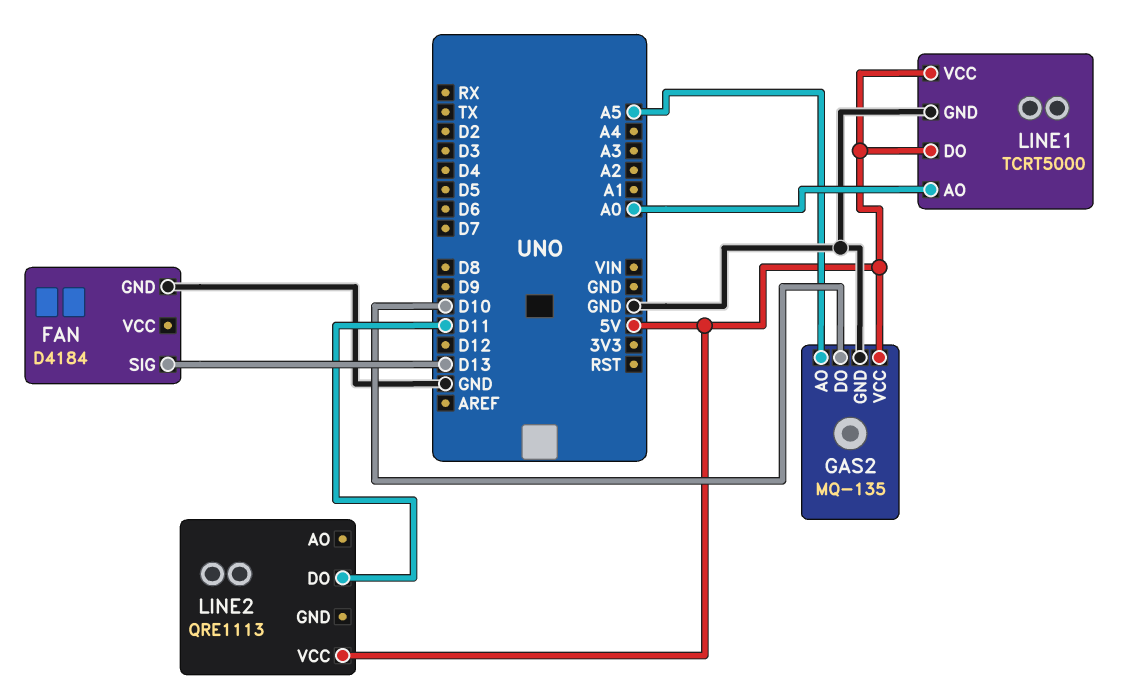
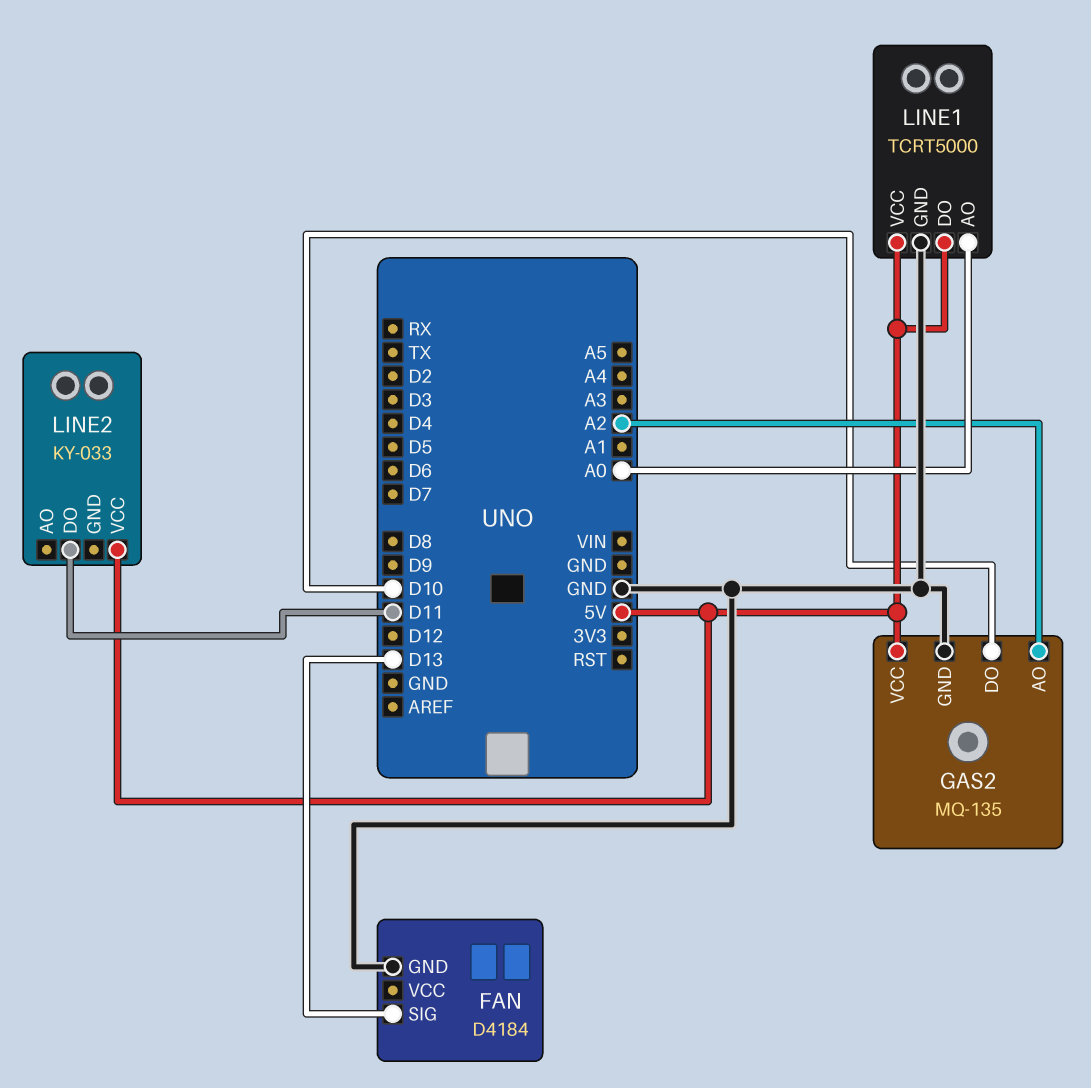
GAS2 pin AO: A5 -> A2
LINE2: QRE1113 -> KY-033

